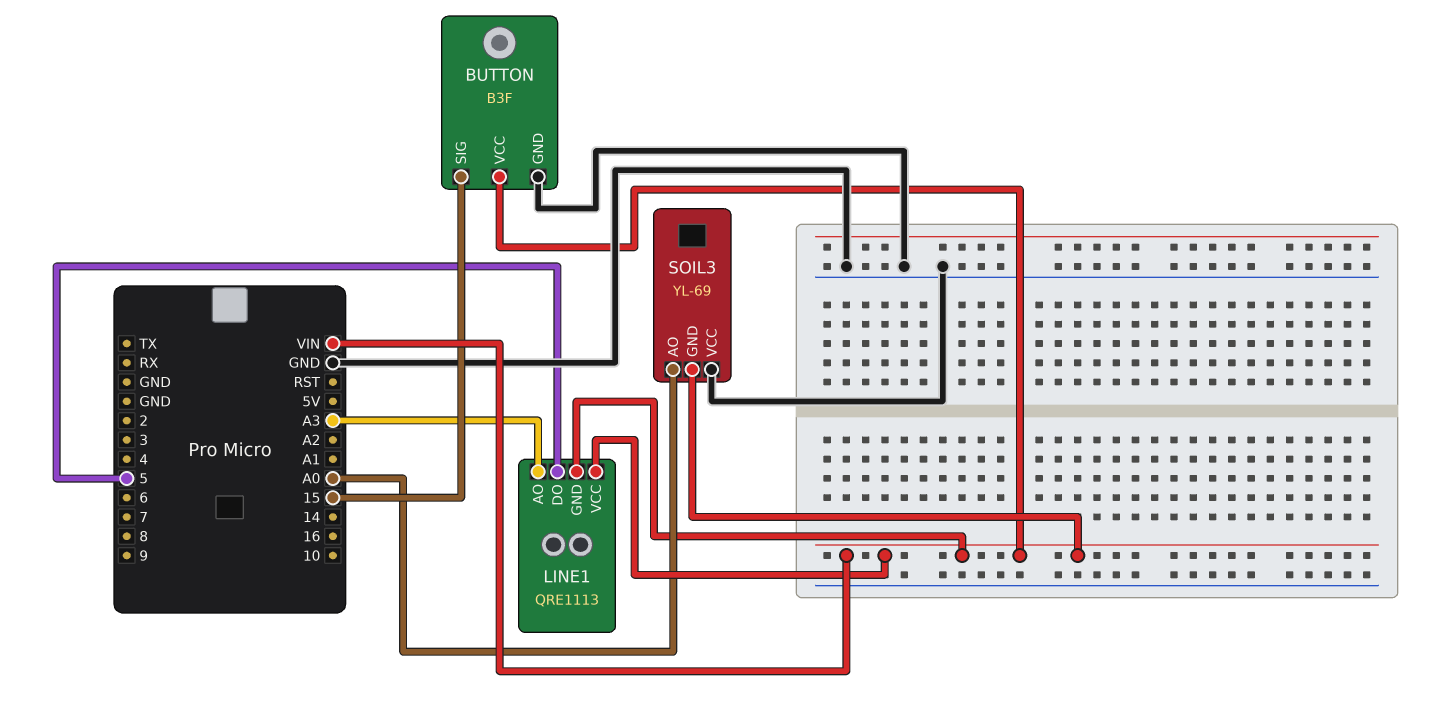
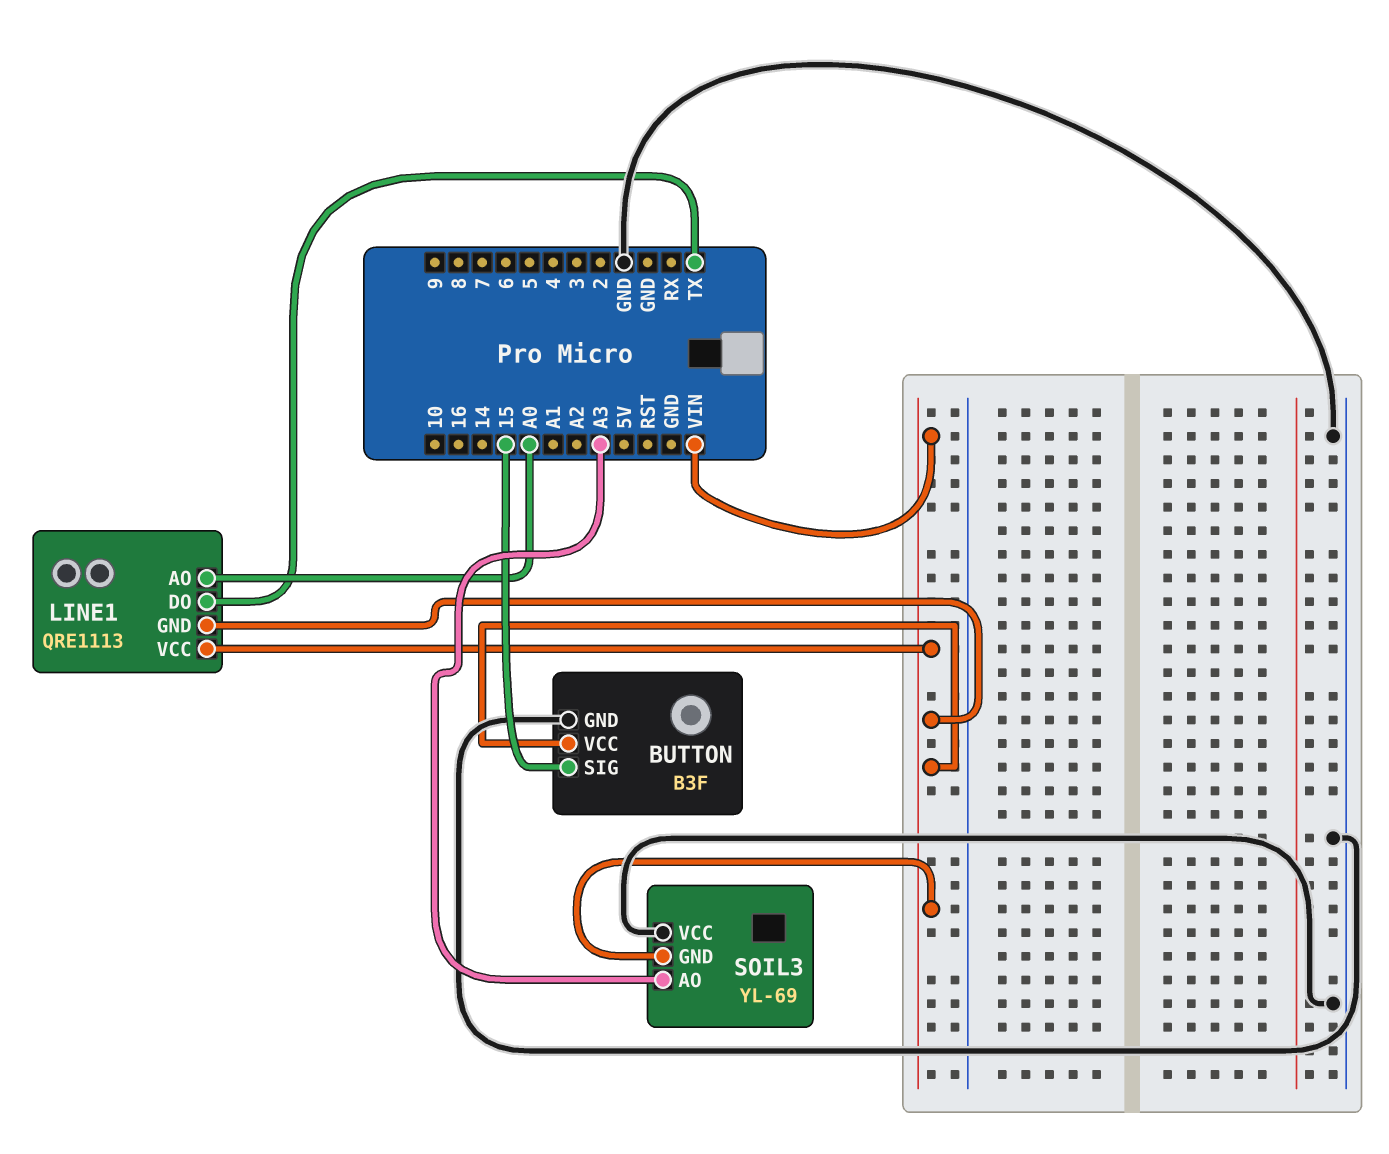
LINE1 pin AO: A3 -> A0
LINE1 pin DO: 5 -> TX
SOIL3 pin AO: A0 -> A3

